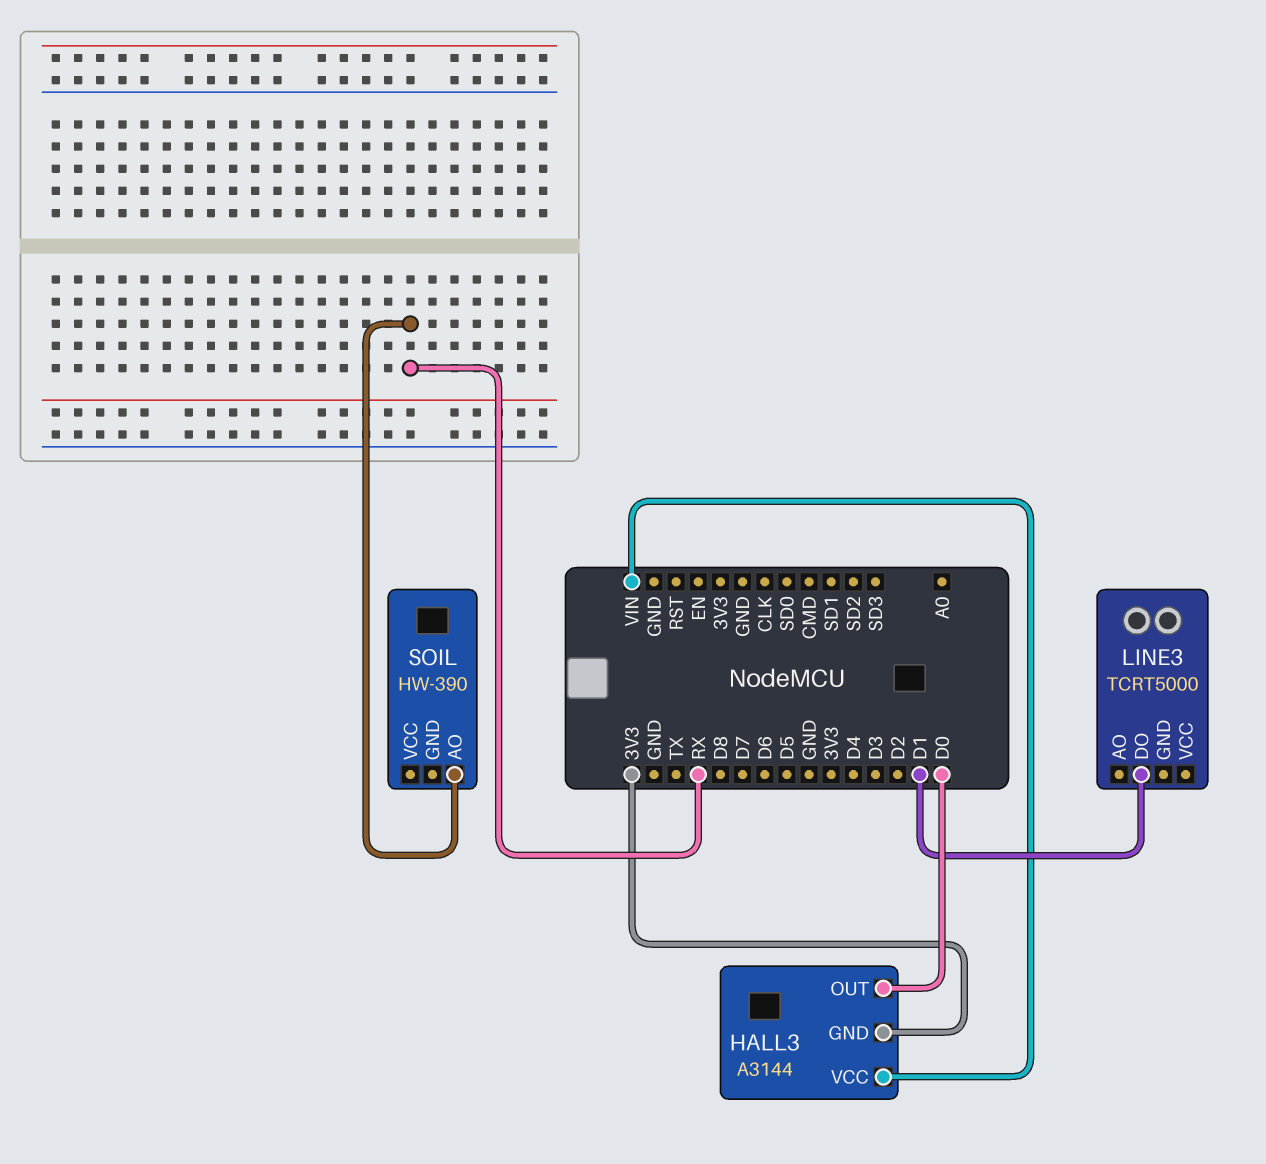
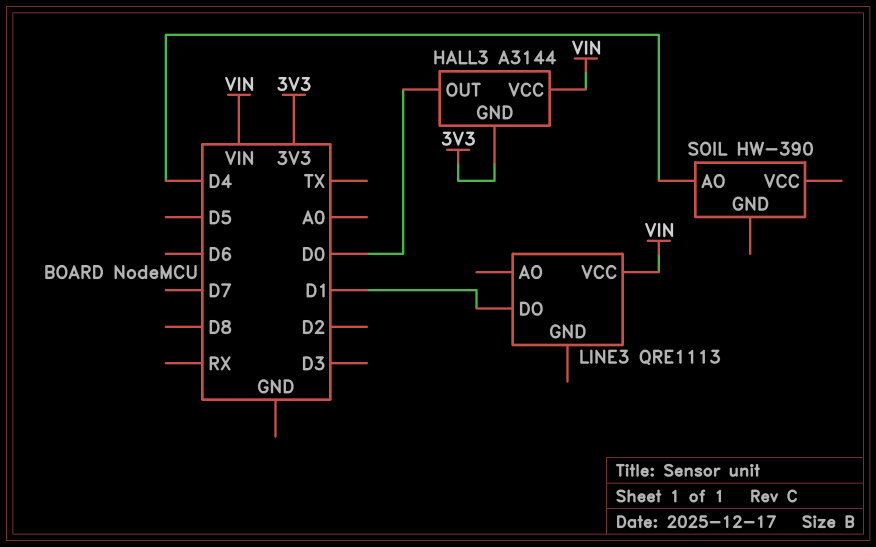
LINE3: TCRT5000 -> QRE1113
LINE3 pin VCC: none -> VIN
SOIL pin AO: RX -> D4

